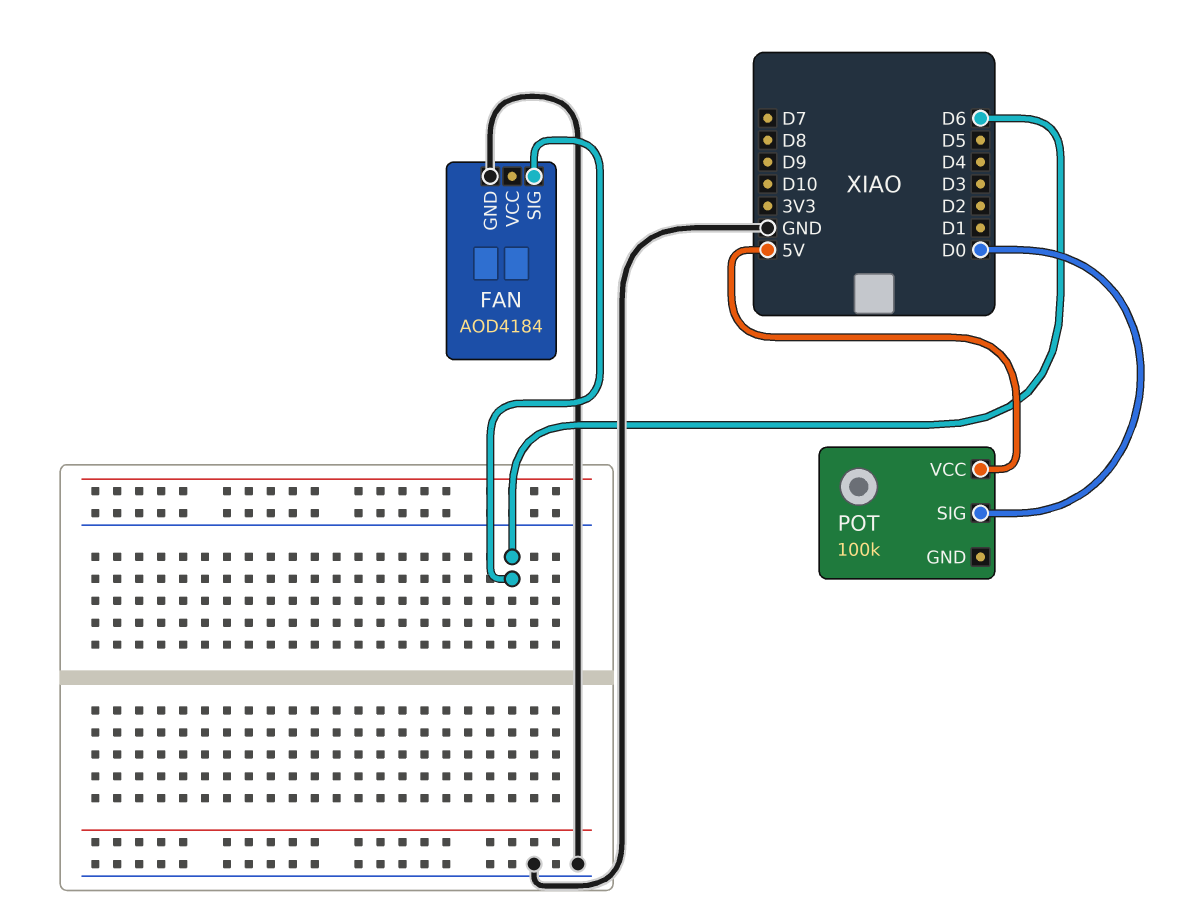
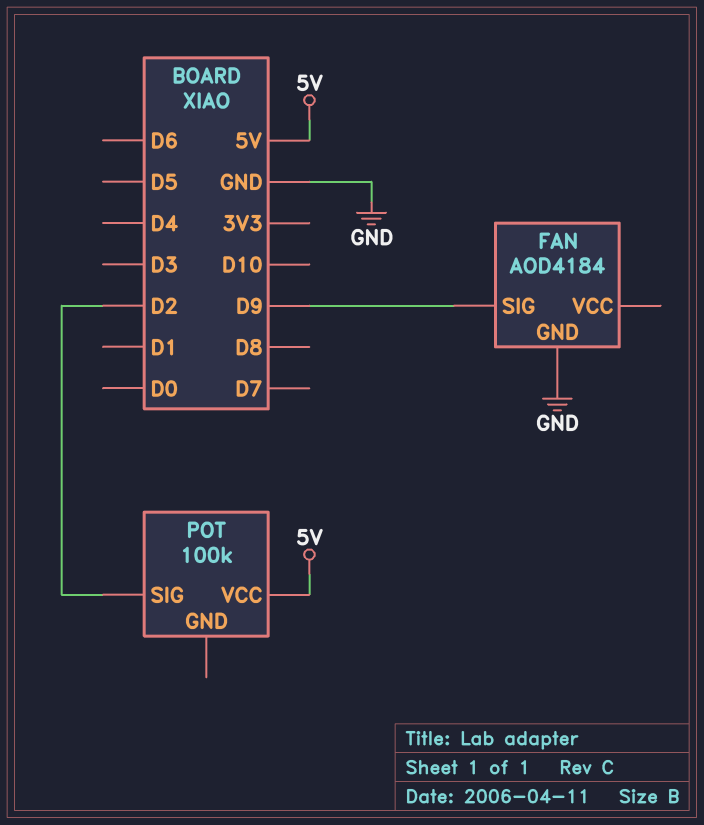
FAN pin SIG: D6 -> D9
POT pin SIG: D0 -> D2

